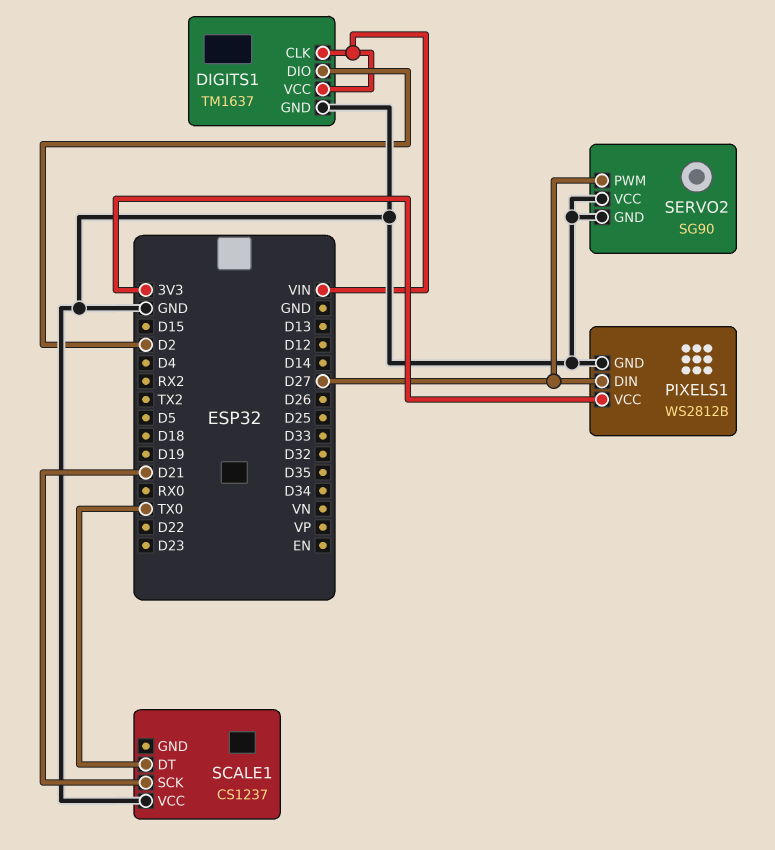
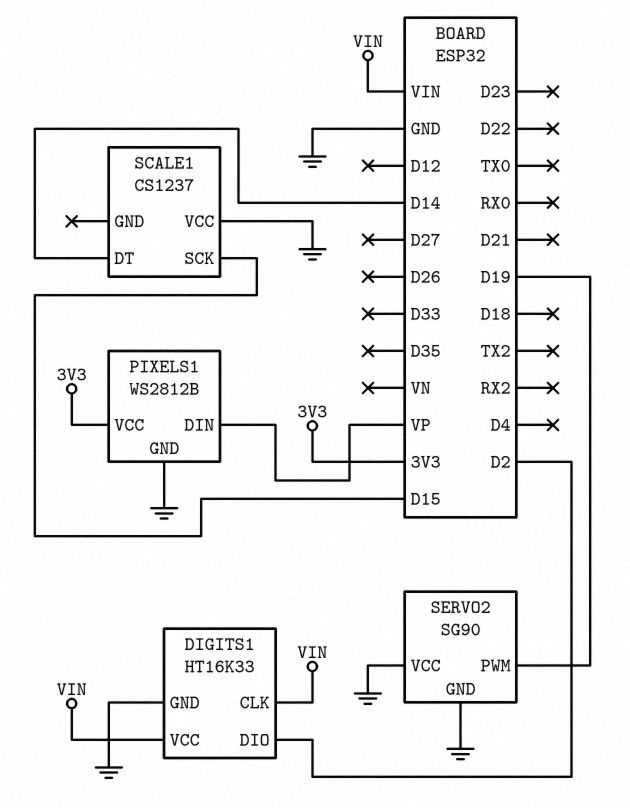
DIGITS1: TM1637 -> HT16K33
PIXELS1 pin DIN: D27 -> VP
SCALE1 pin DT: TX0 -> D14
SCALE1 pin SCK: D21 -> D15
SERVO2 pin PWM: D27 -> D19

